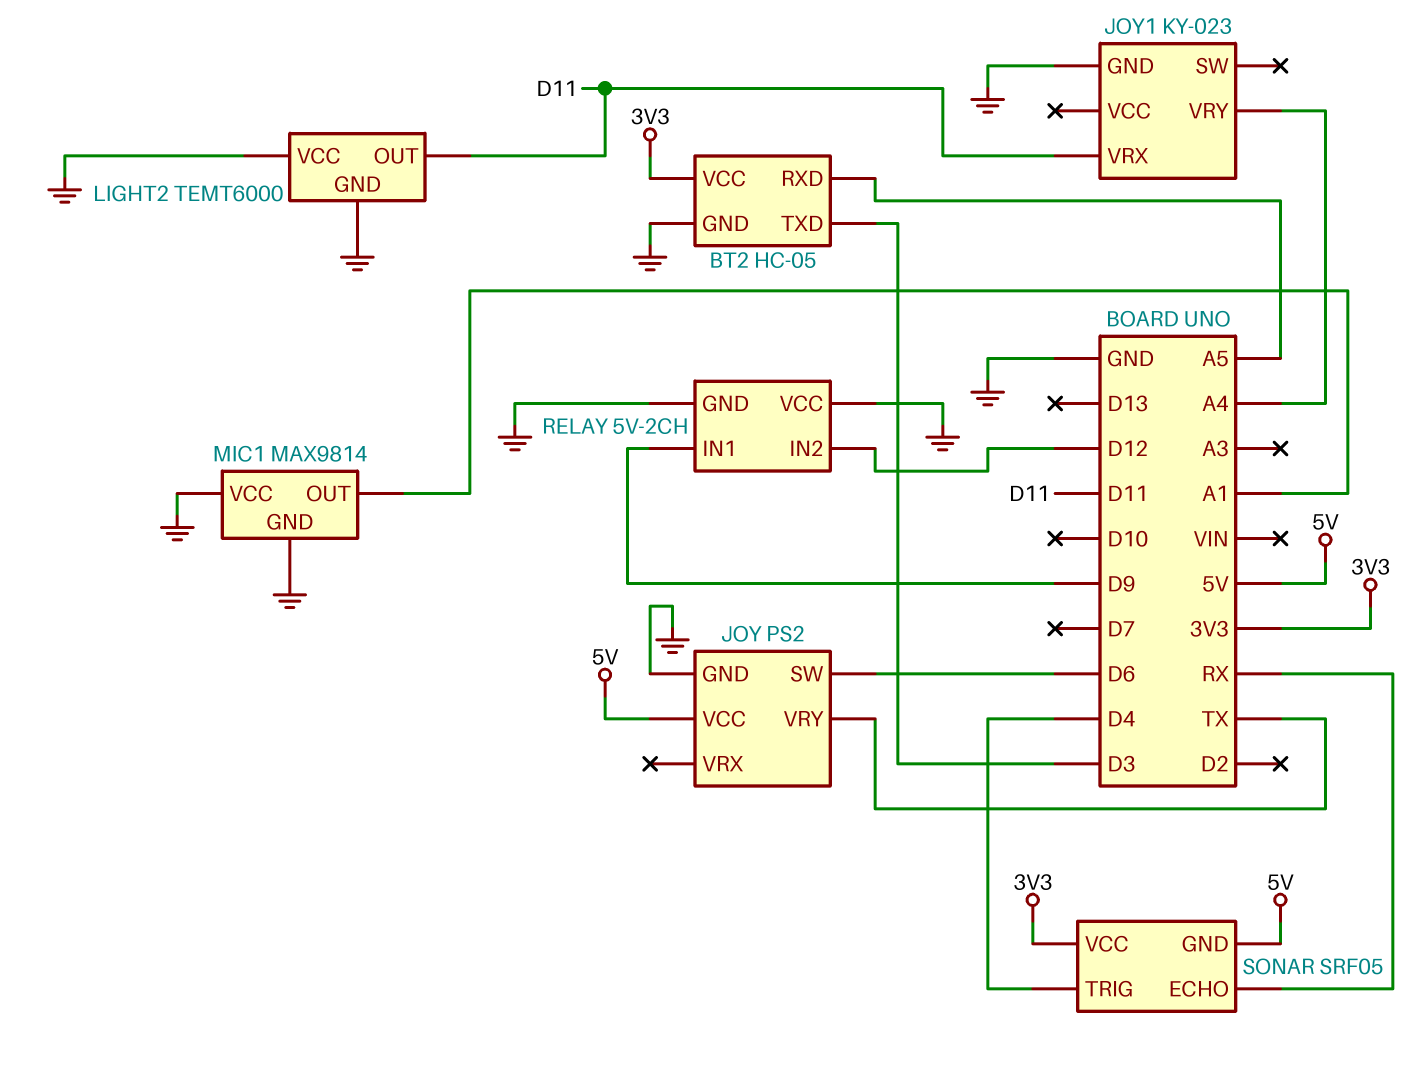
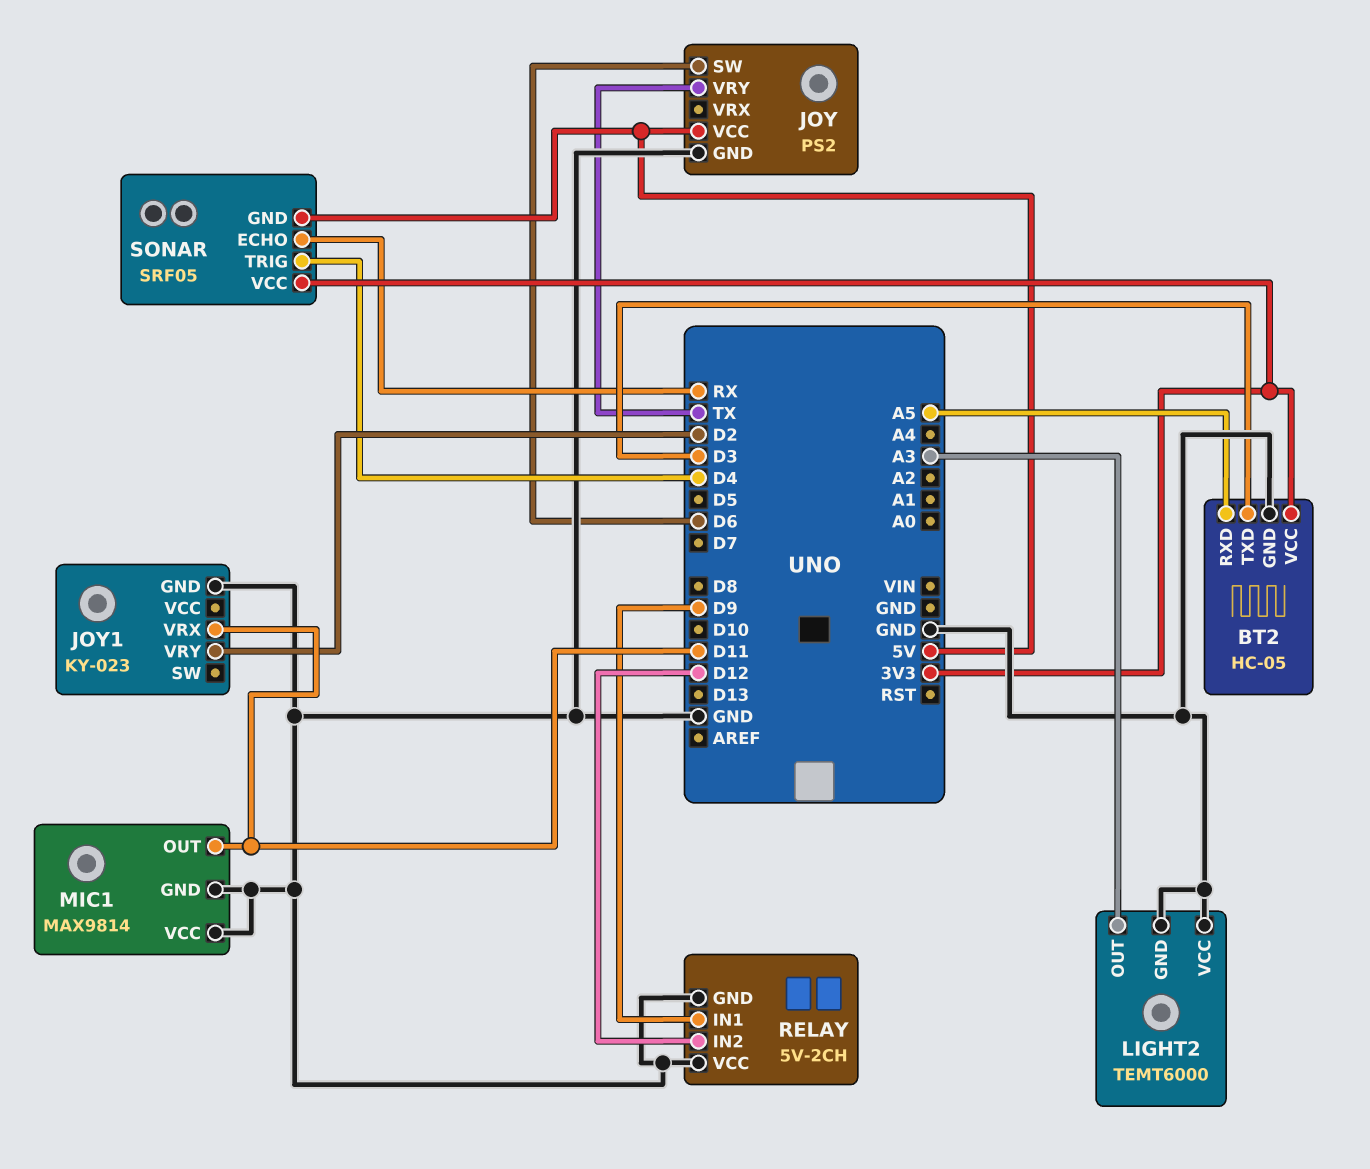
JOY1 pin VRY: A4 -> D2
LIGHT2 pin OUT: D11 -> A3
MIC1 pin OUT: A1 -> D11

